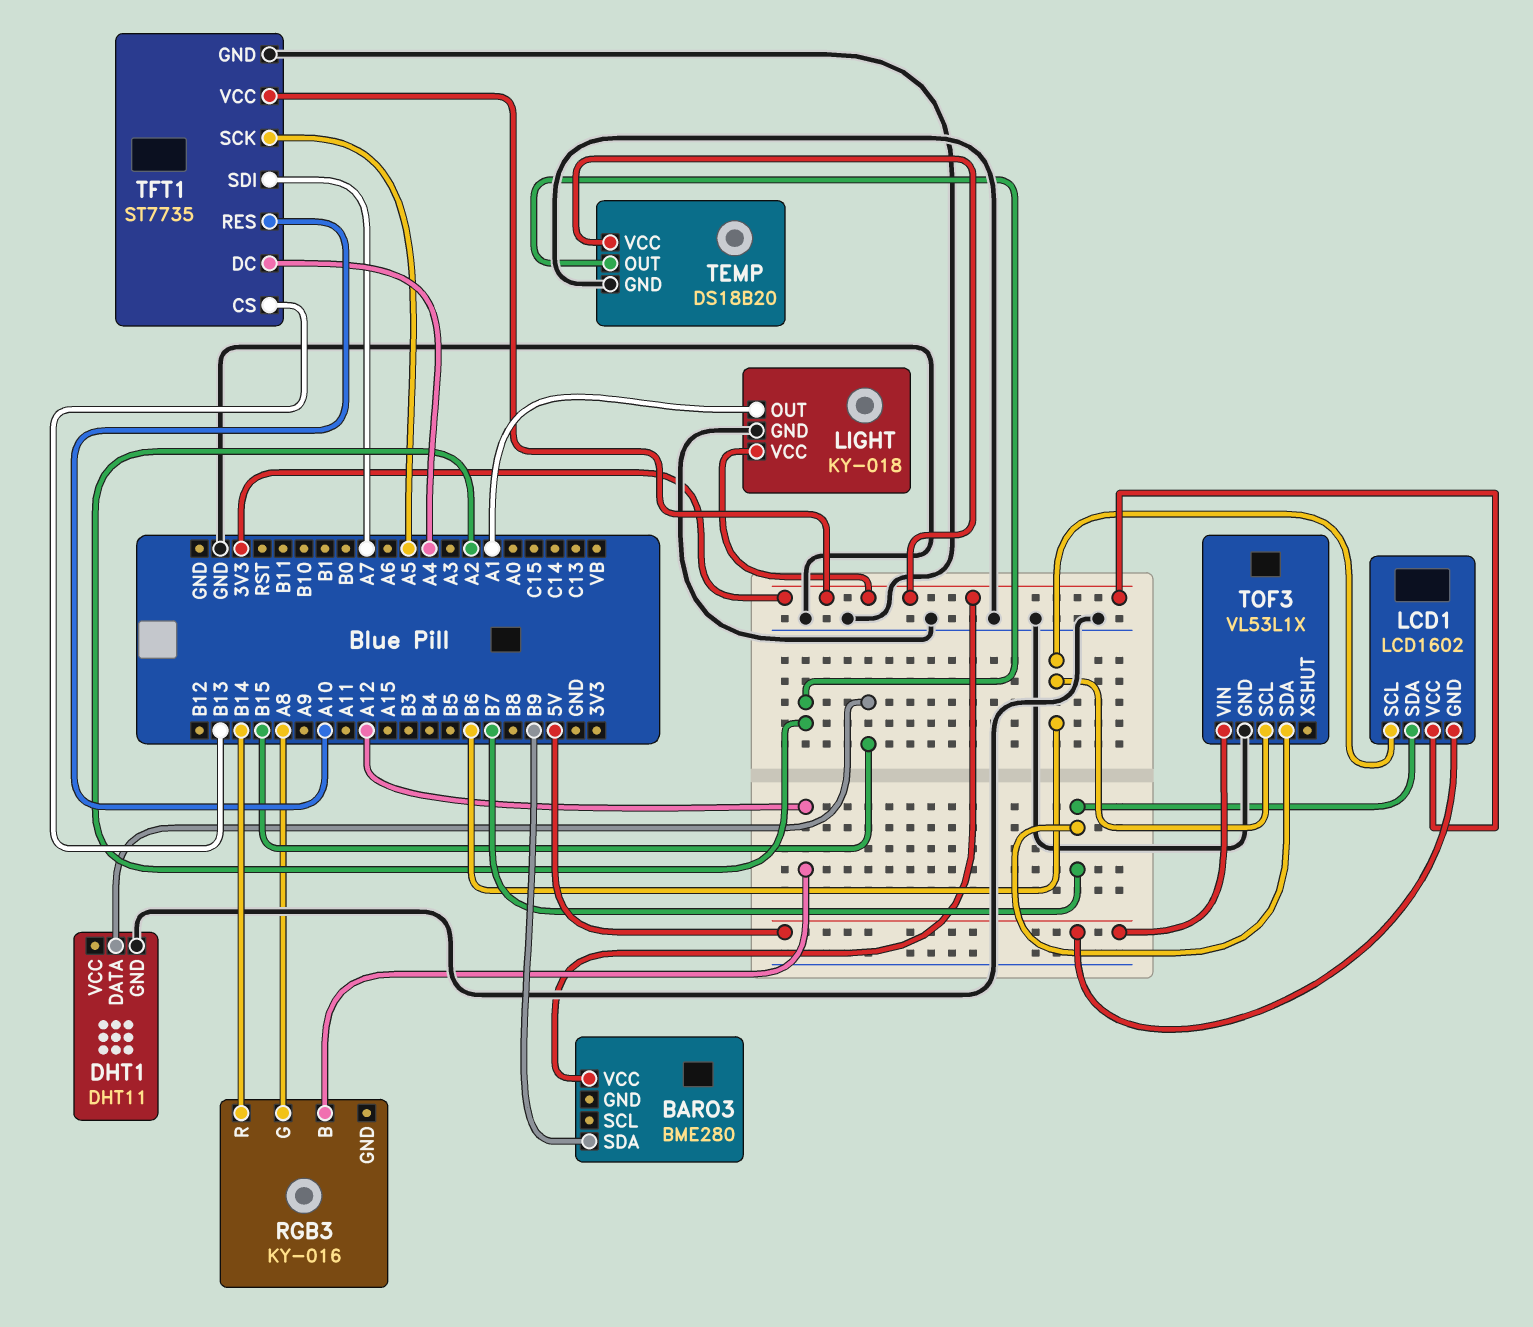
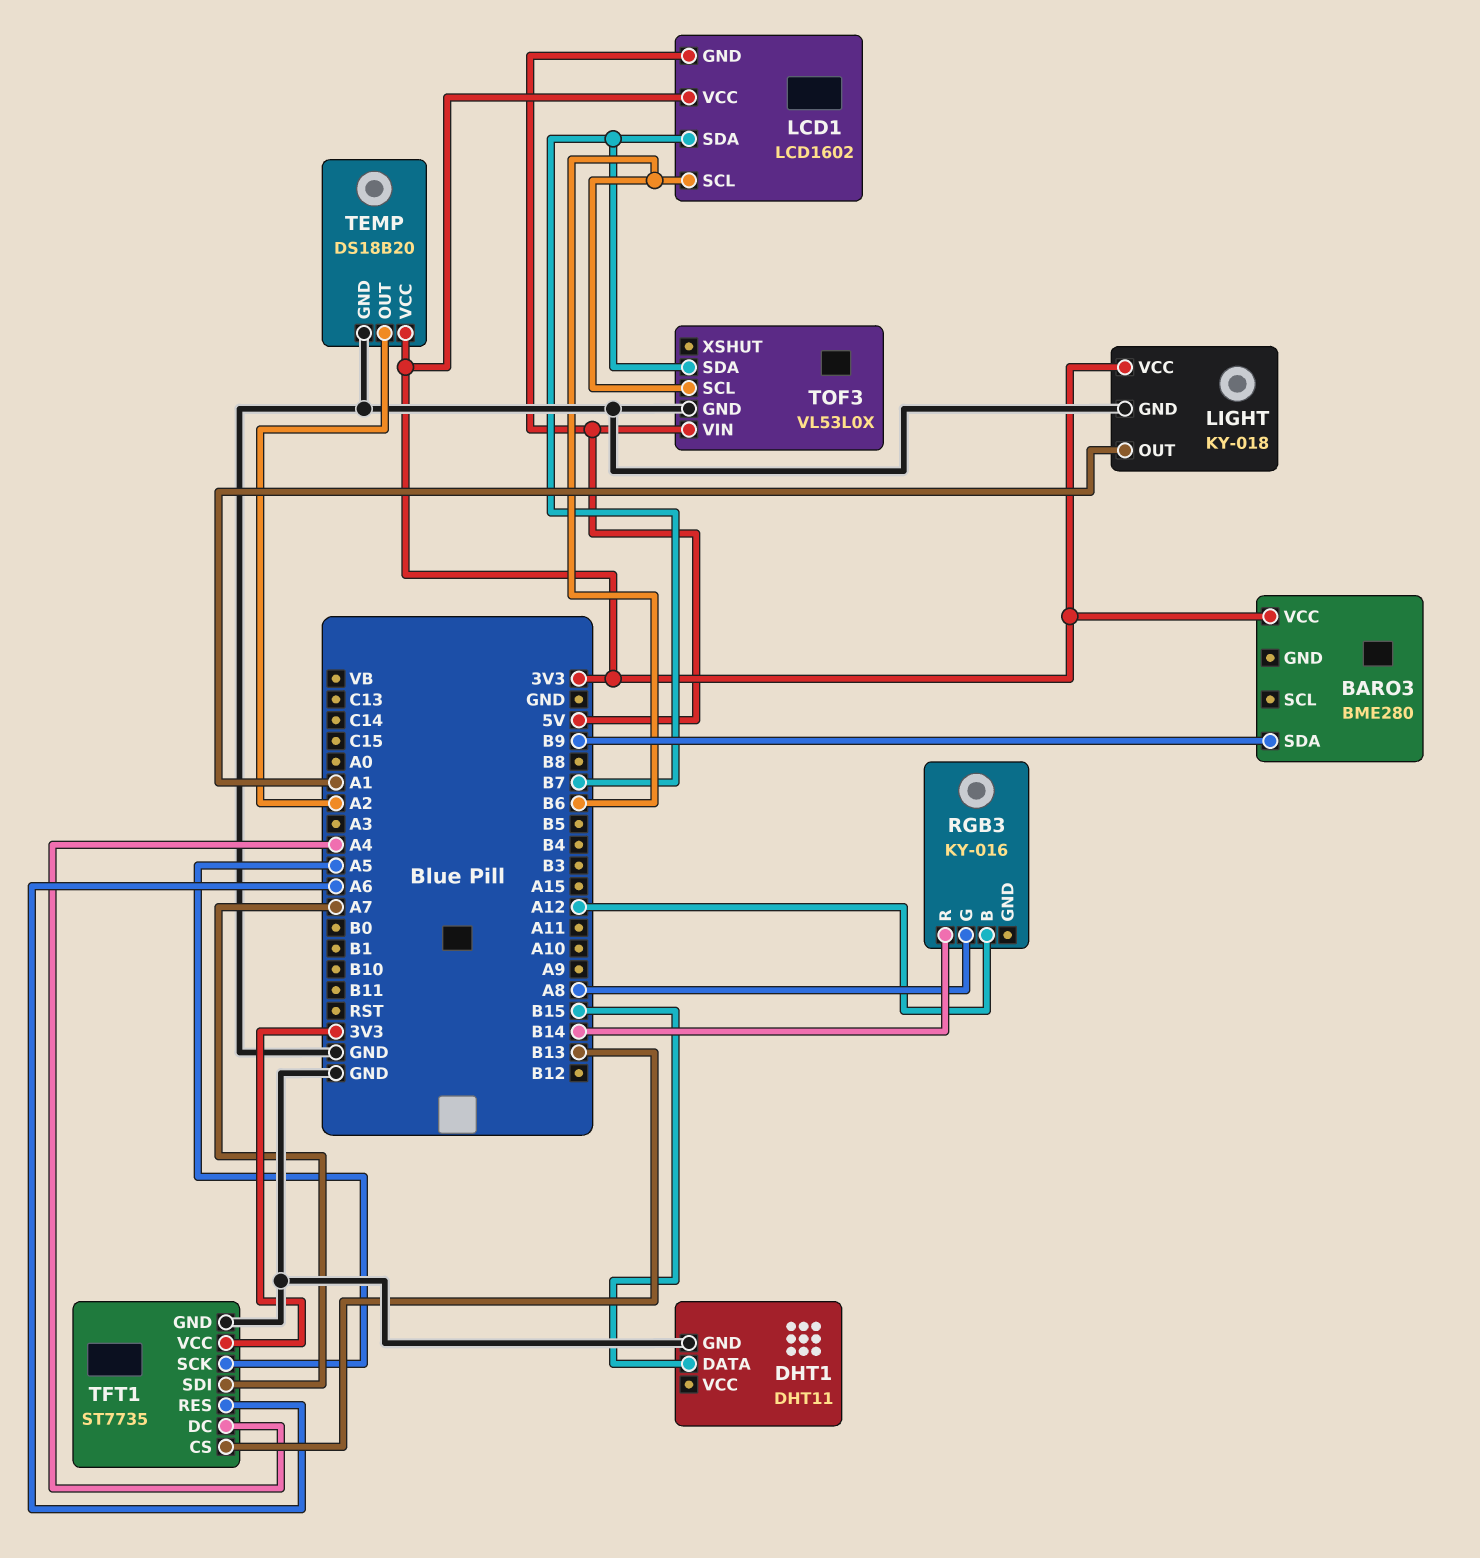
TFT1 pin RES: A10 -> A6
TOF3: VL53L1X -> VL53L0X

